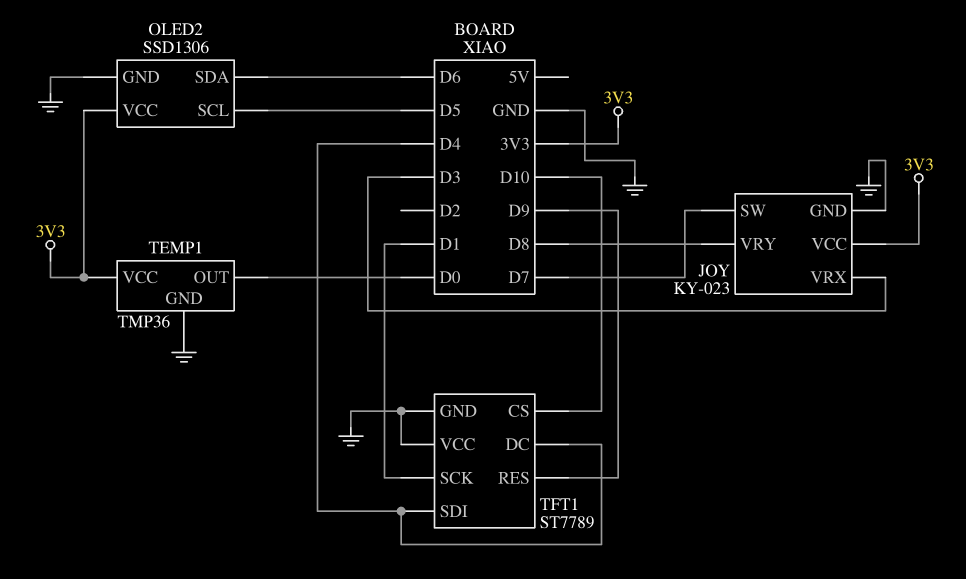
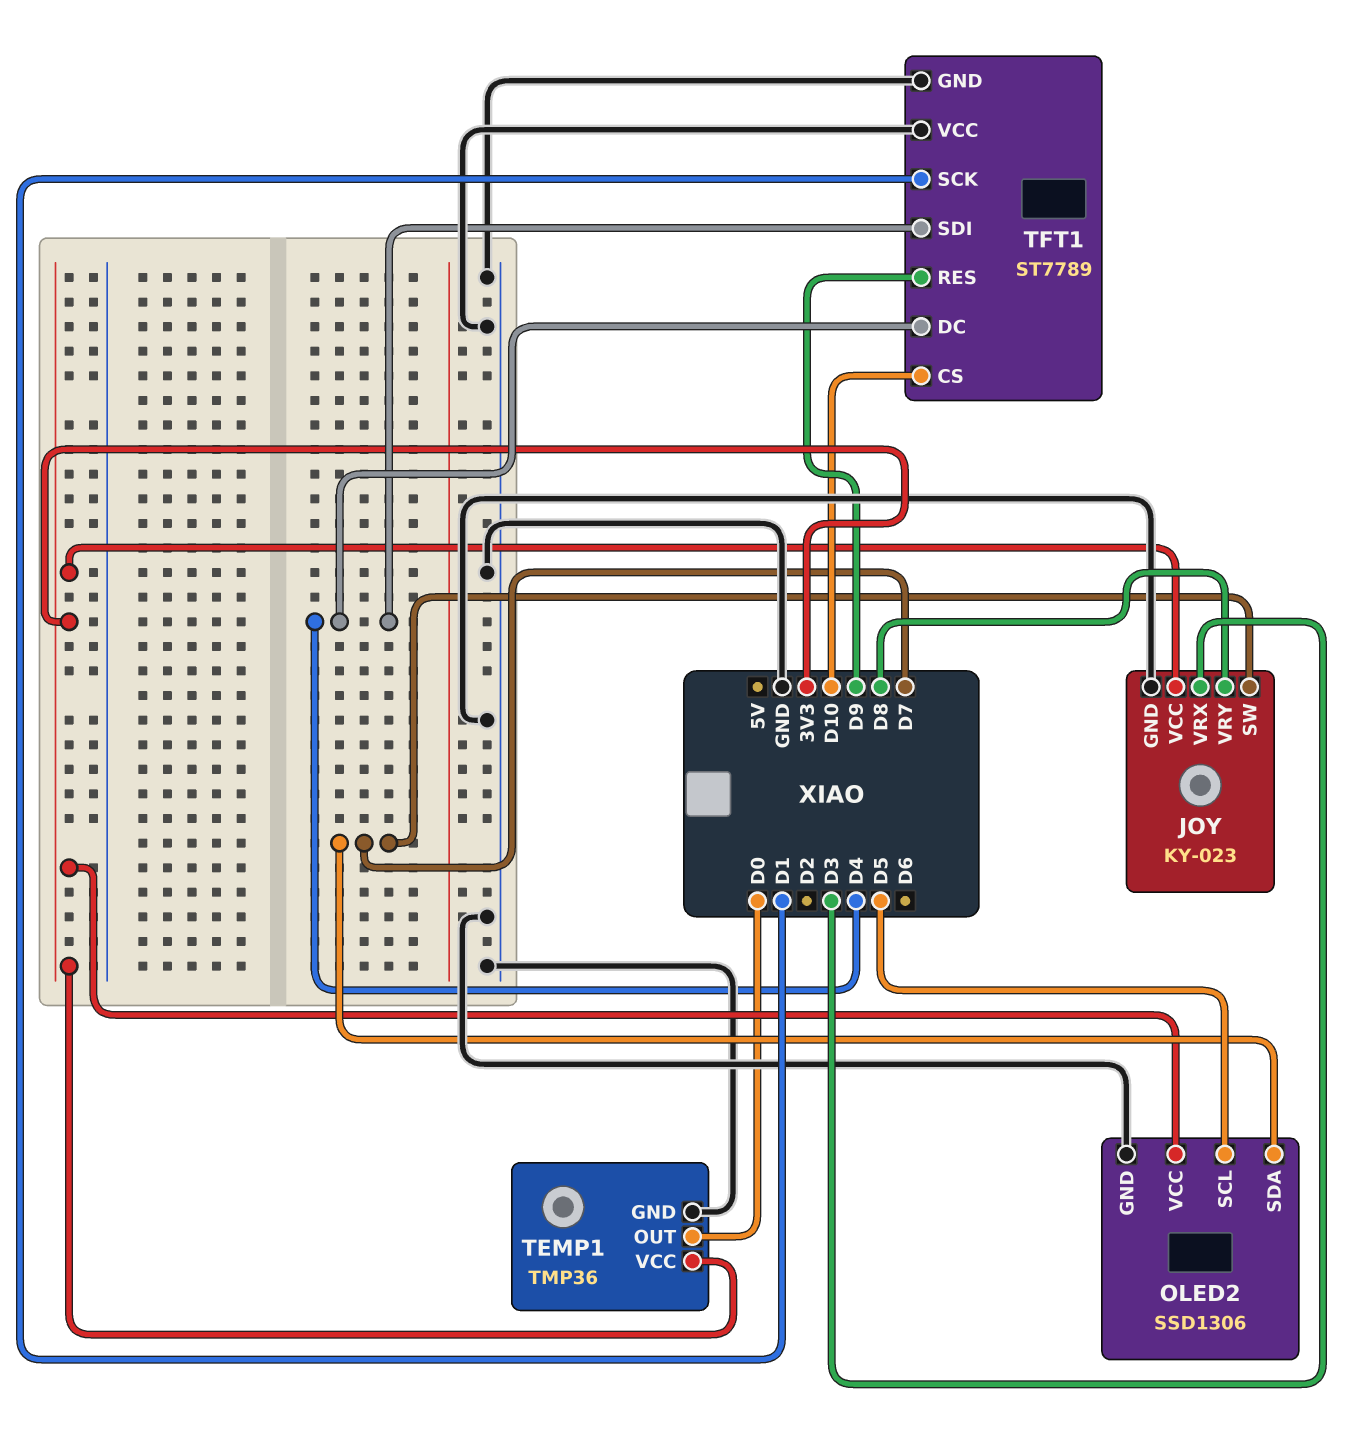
OLED2 pin SDA: D6 -> D7

